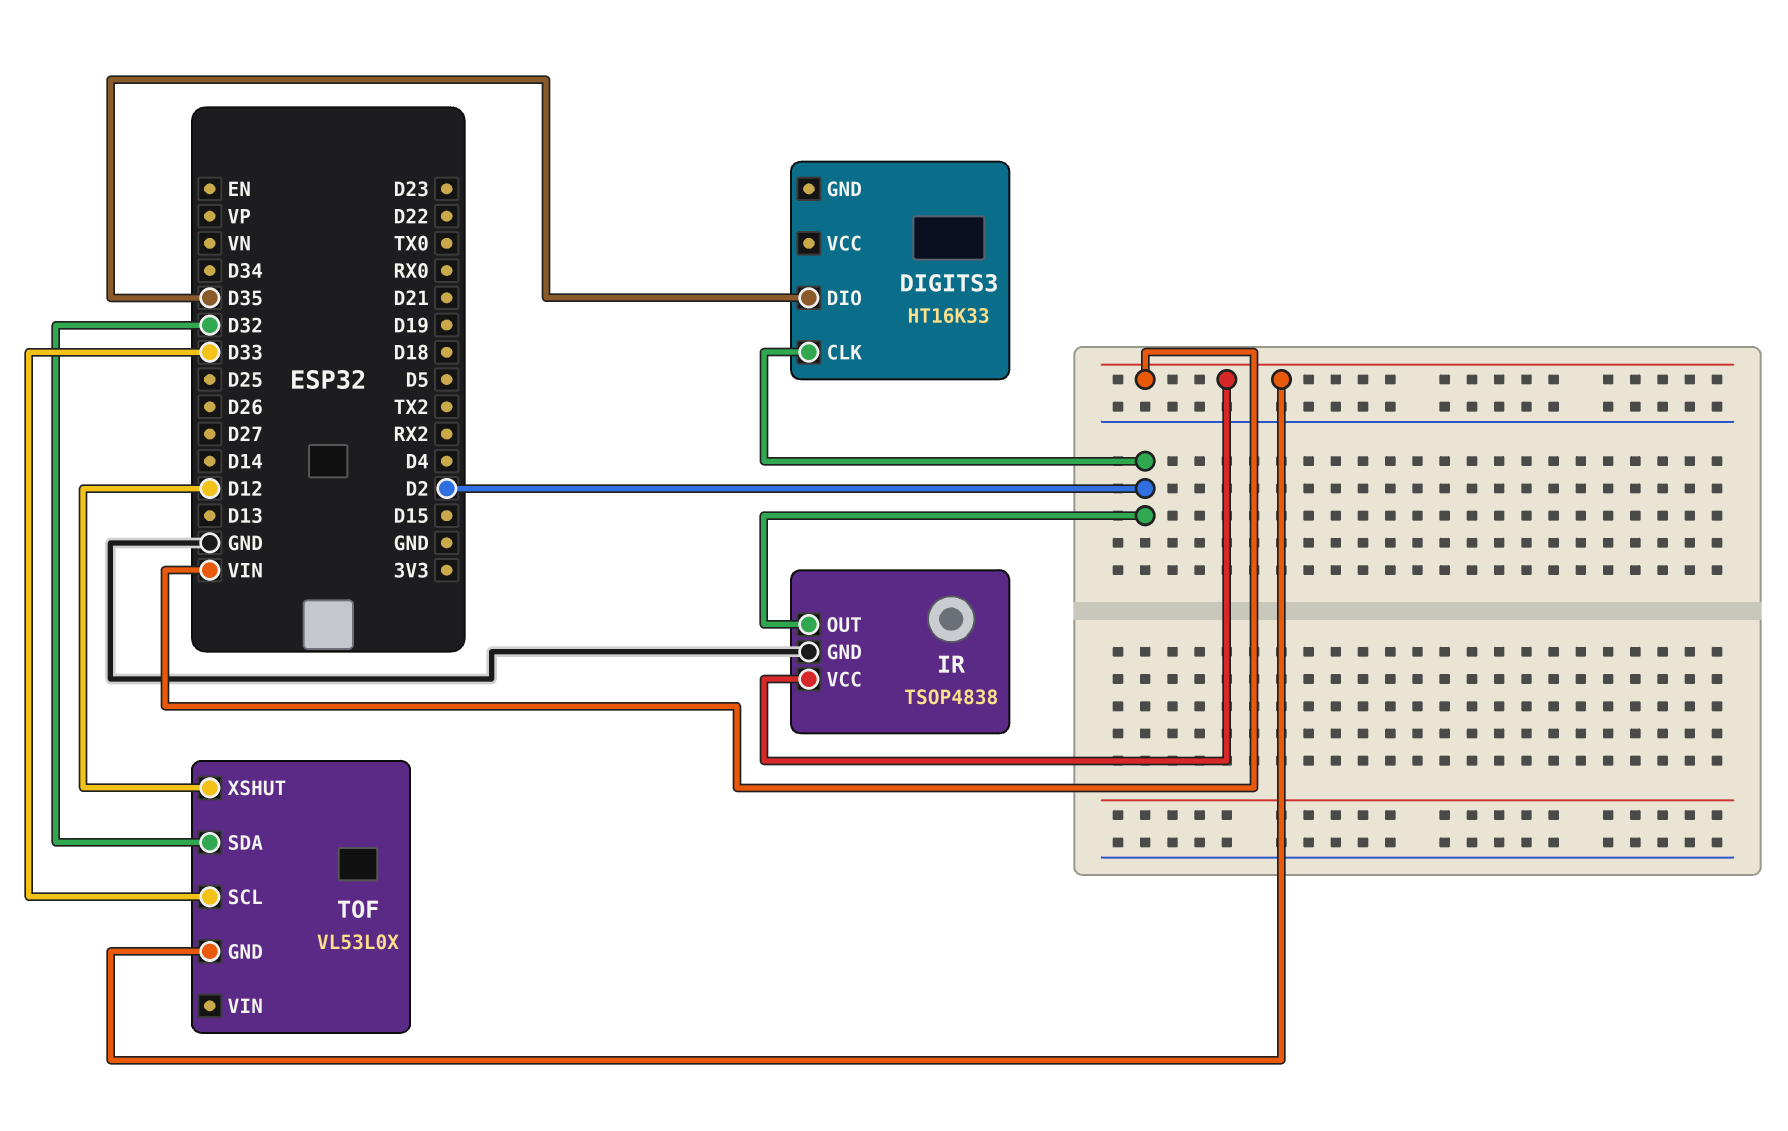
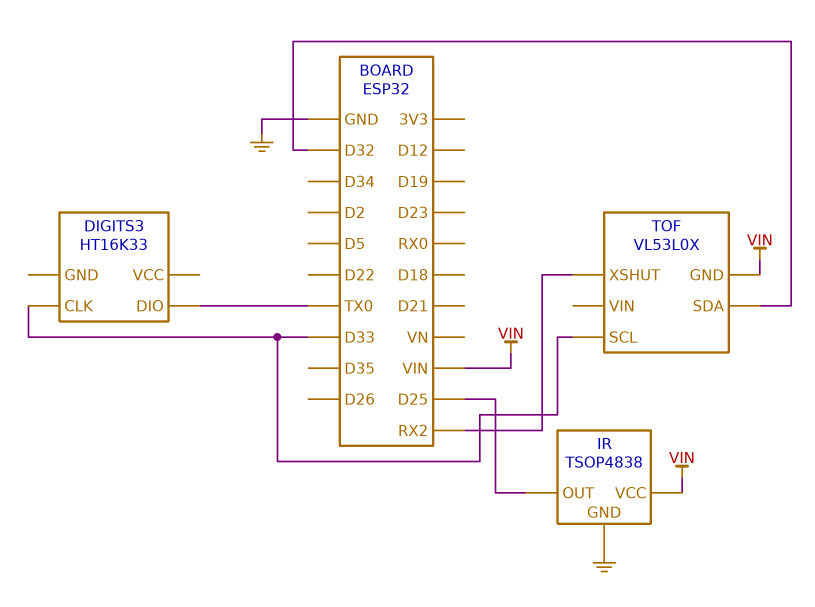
DIGITS3 pin CLK: D2 -> D33
DIGITS3 pin DIO: D35 -> TX0
IR pin OUT: D2 -> D25
TOF pin XSHUT: D12 -> RX2

